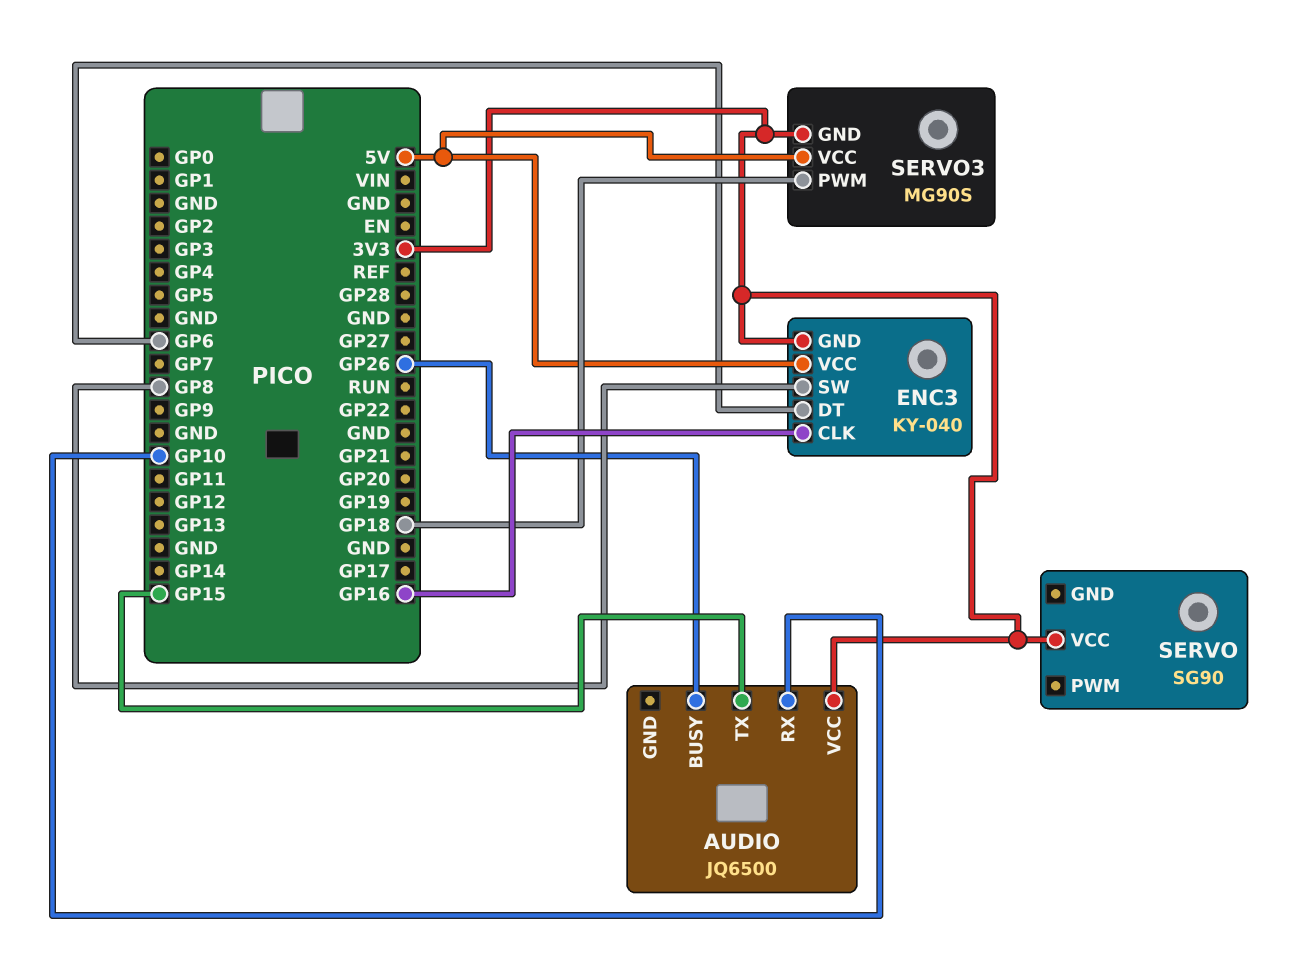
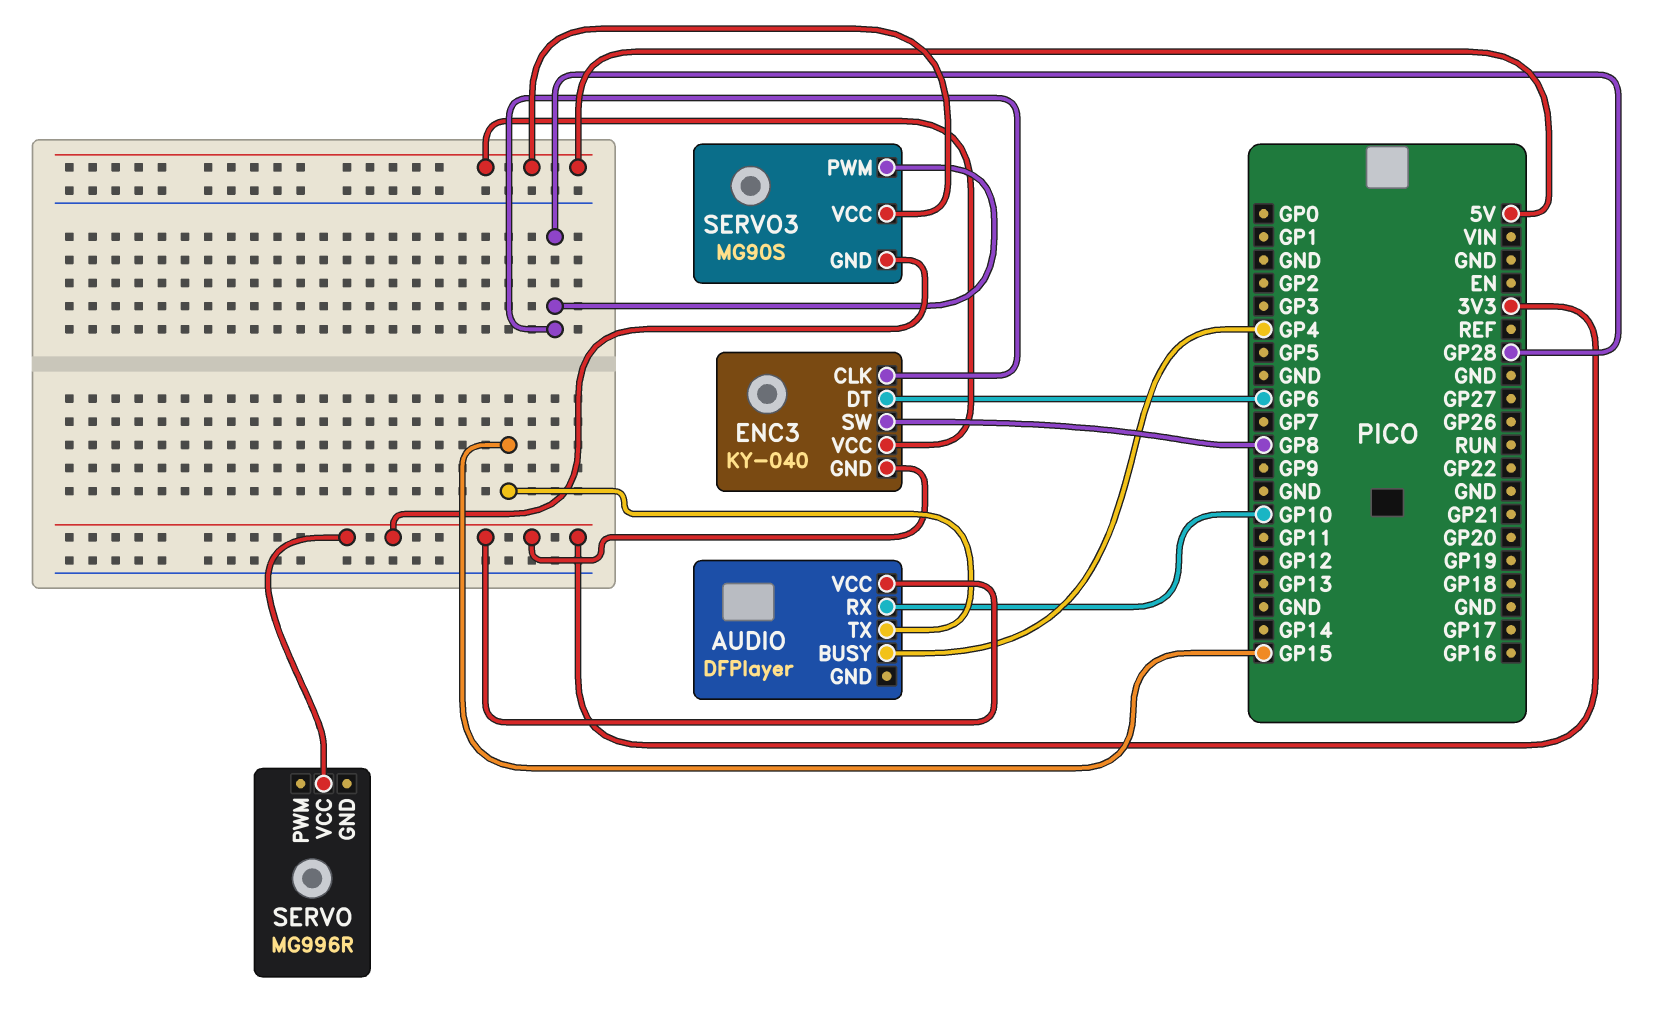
AUDIO: JQ6500 -> DFPlayer
AUDIO pin BUSY: GP26 -> GP4
ENC3 pin CLK: GP16 -> GP28
SERVO: SG90 -> MG996R
SERVO3 pin PWM: GP18 -> GP28

